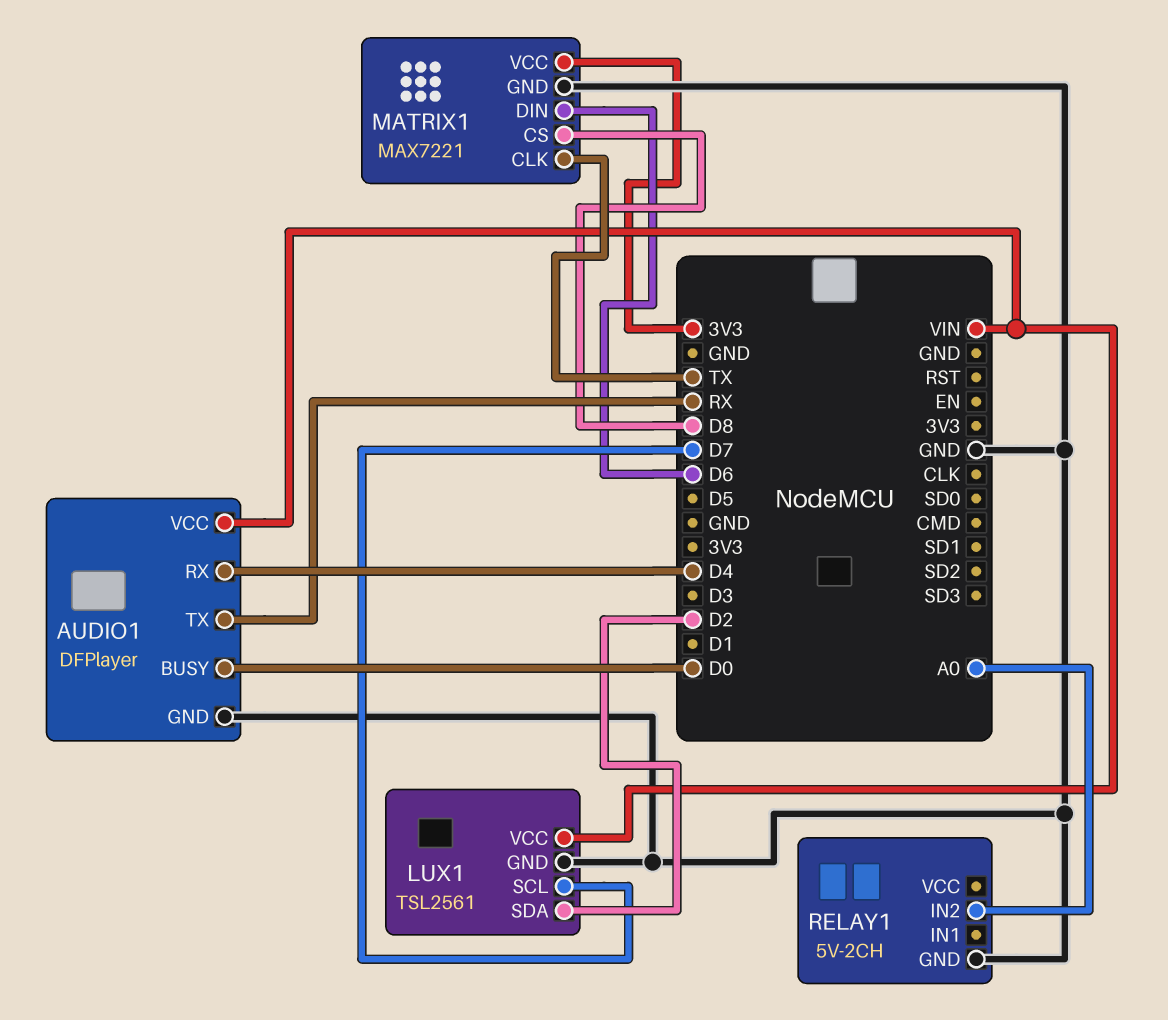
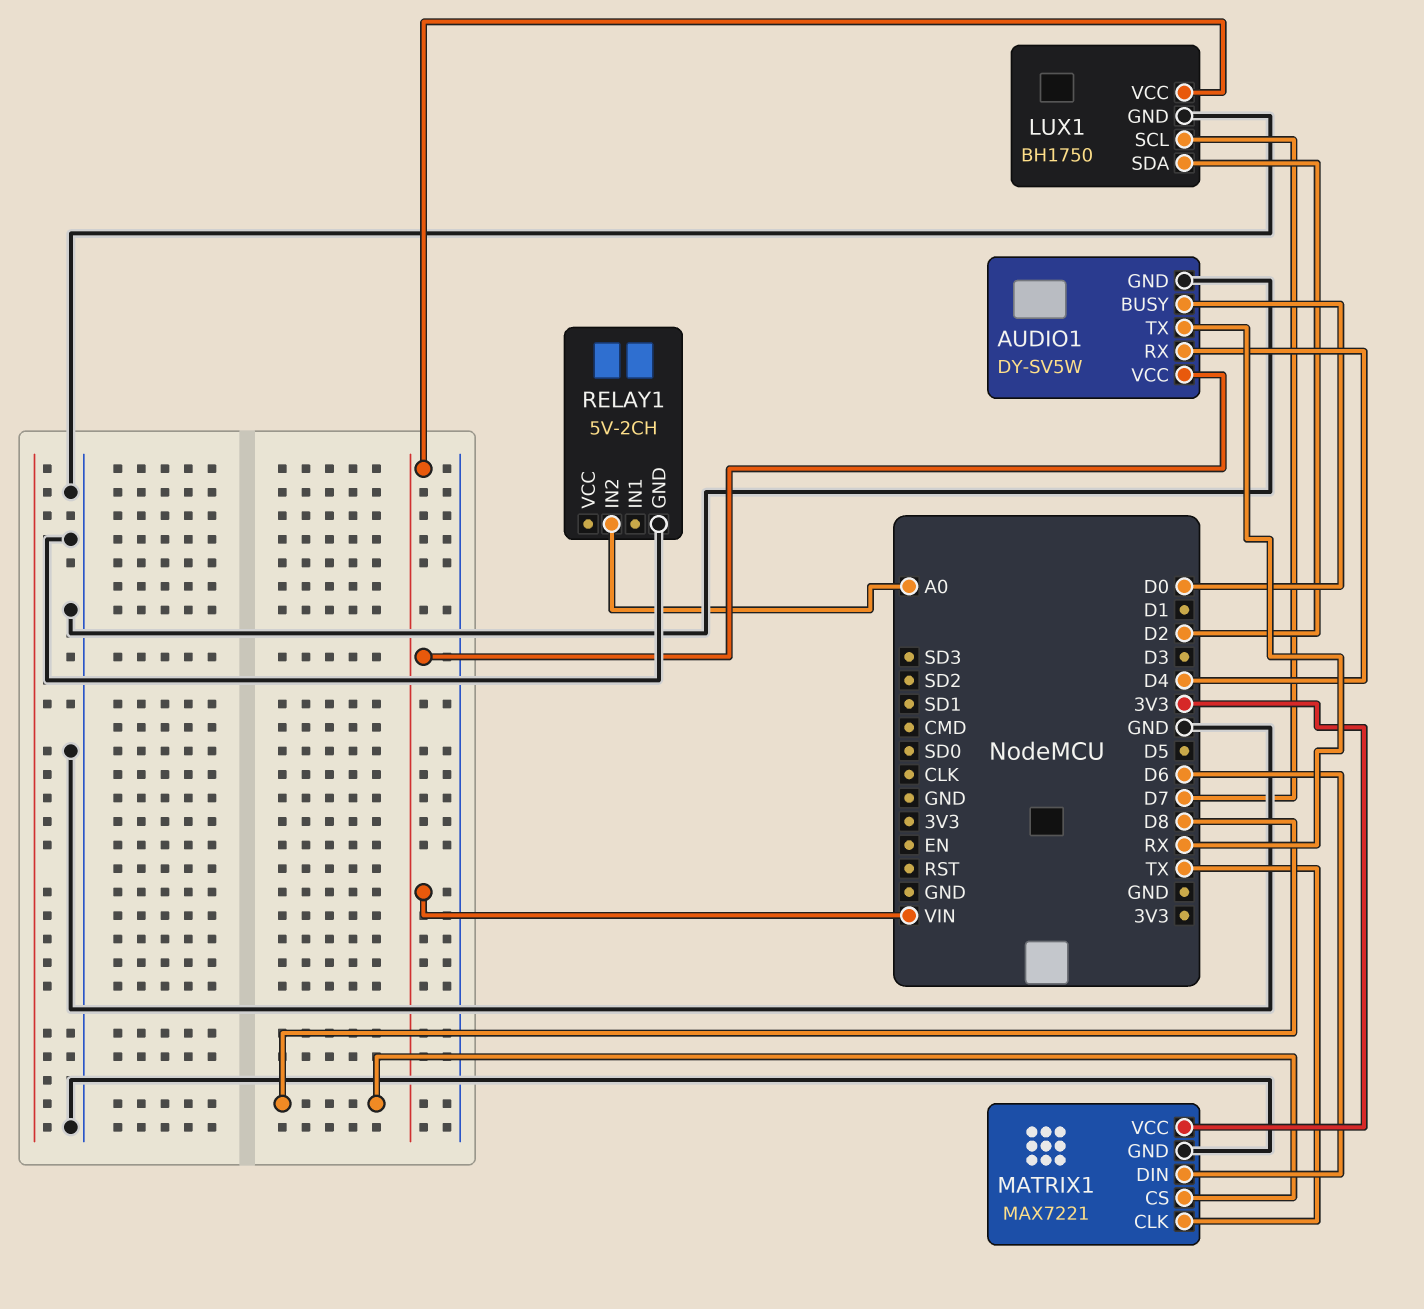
AUDIO1: DFPlayer -> DY-SV5W
LUX1: TSL2561 -> BH1750

